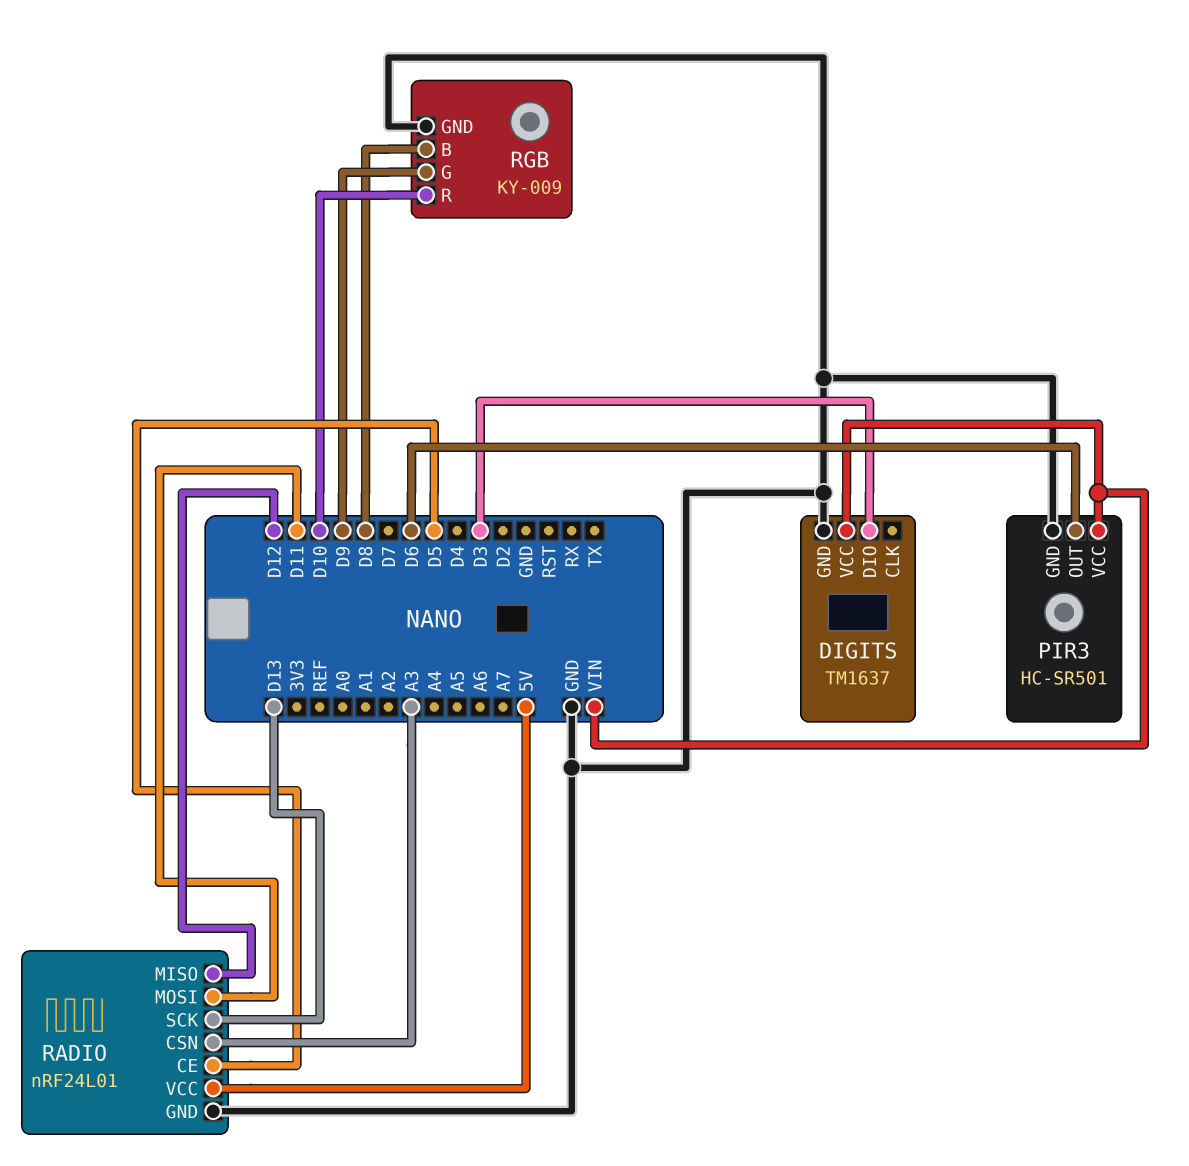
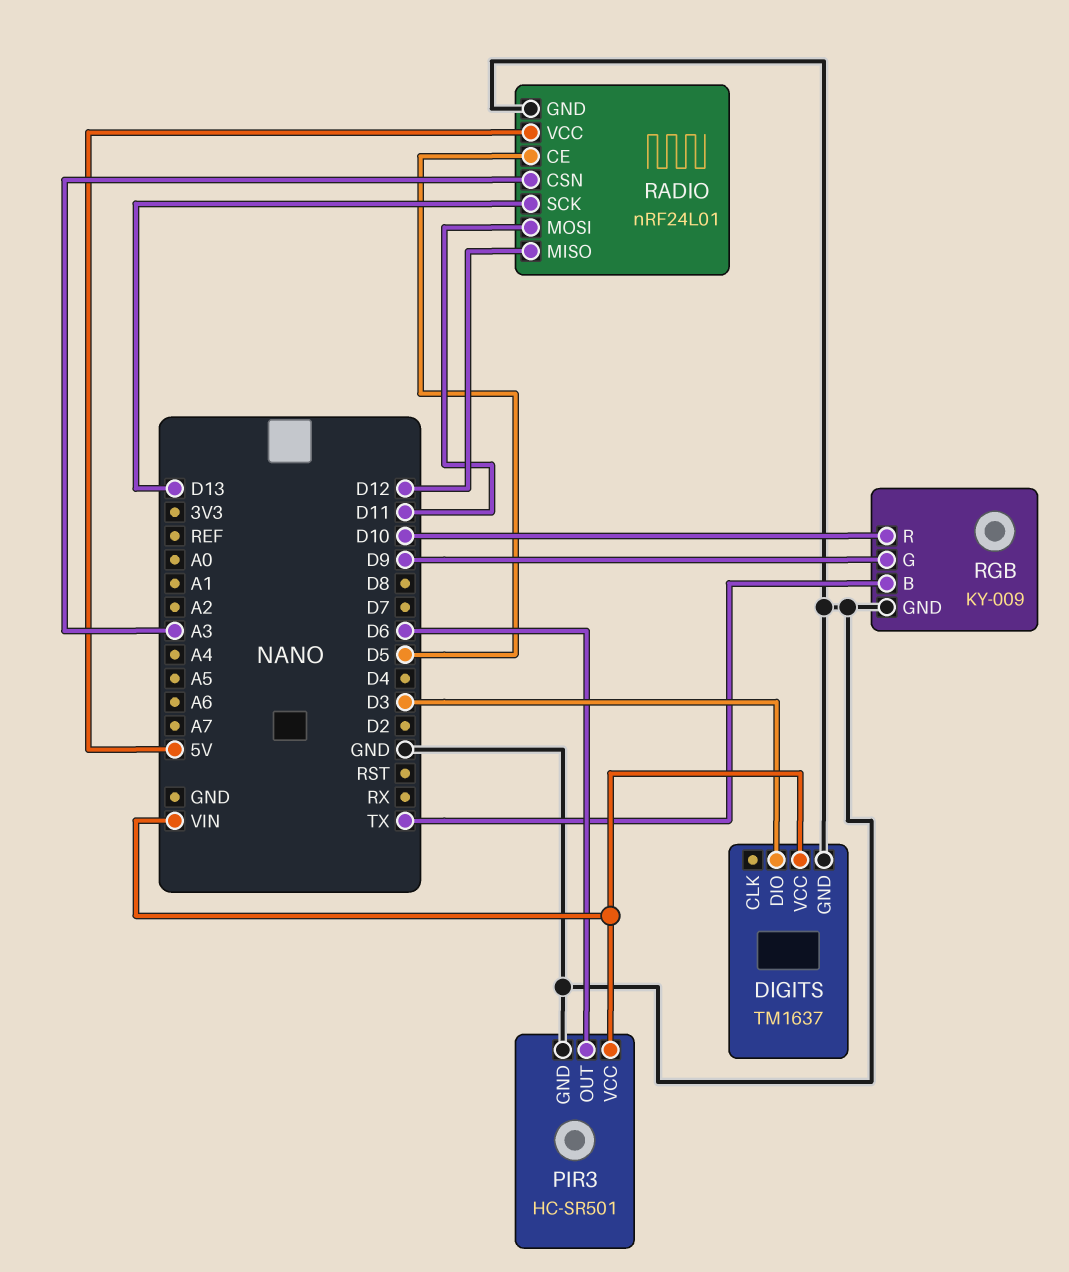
RGB pin B: D8 -> TX

